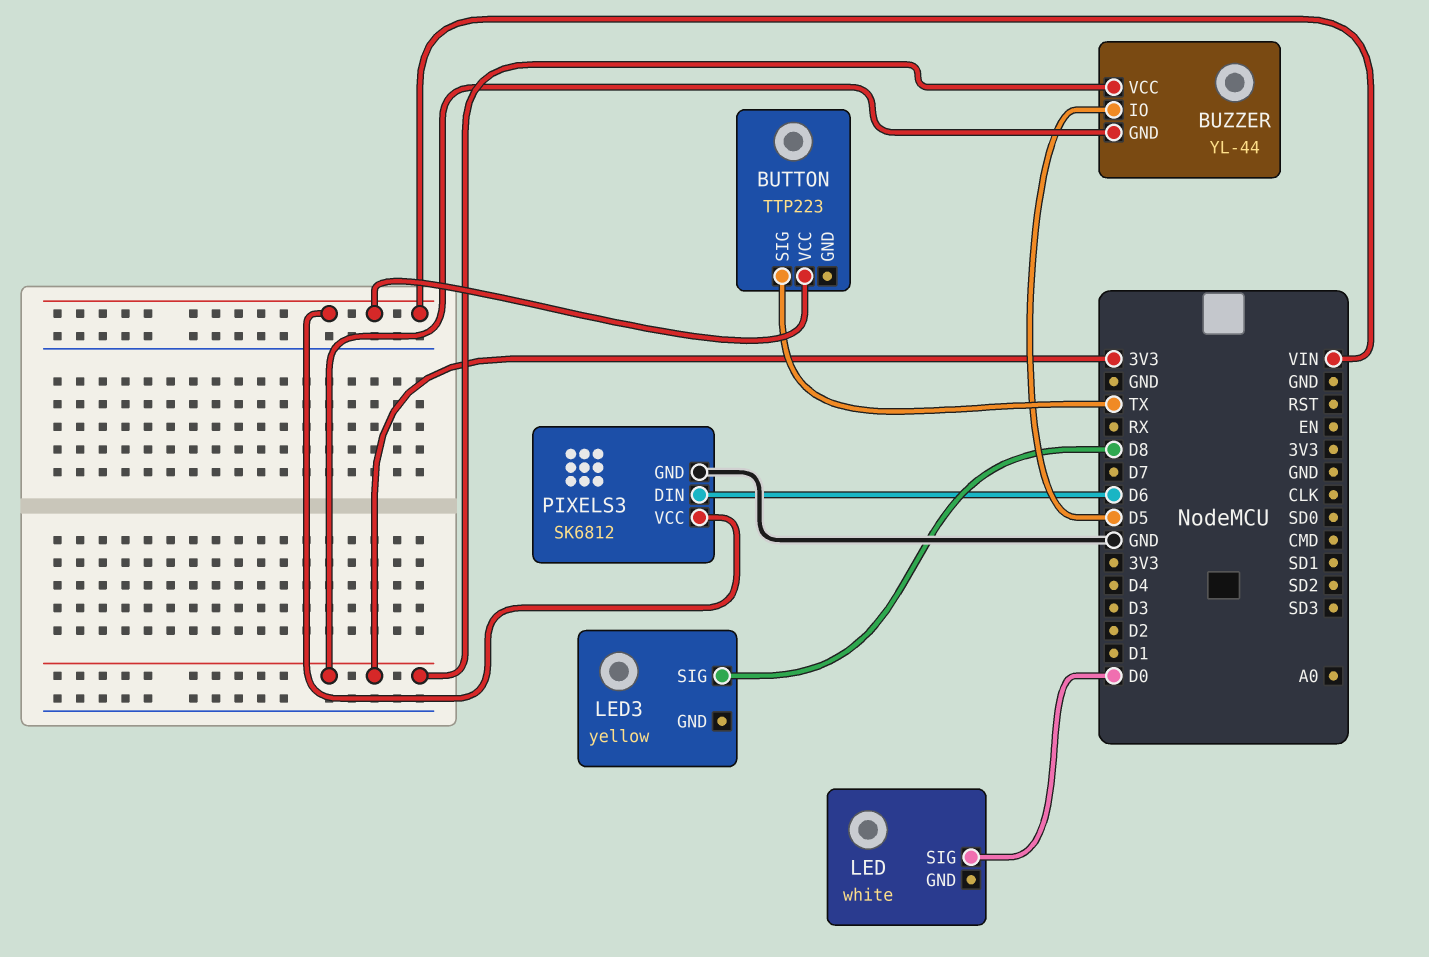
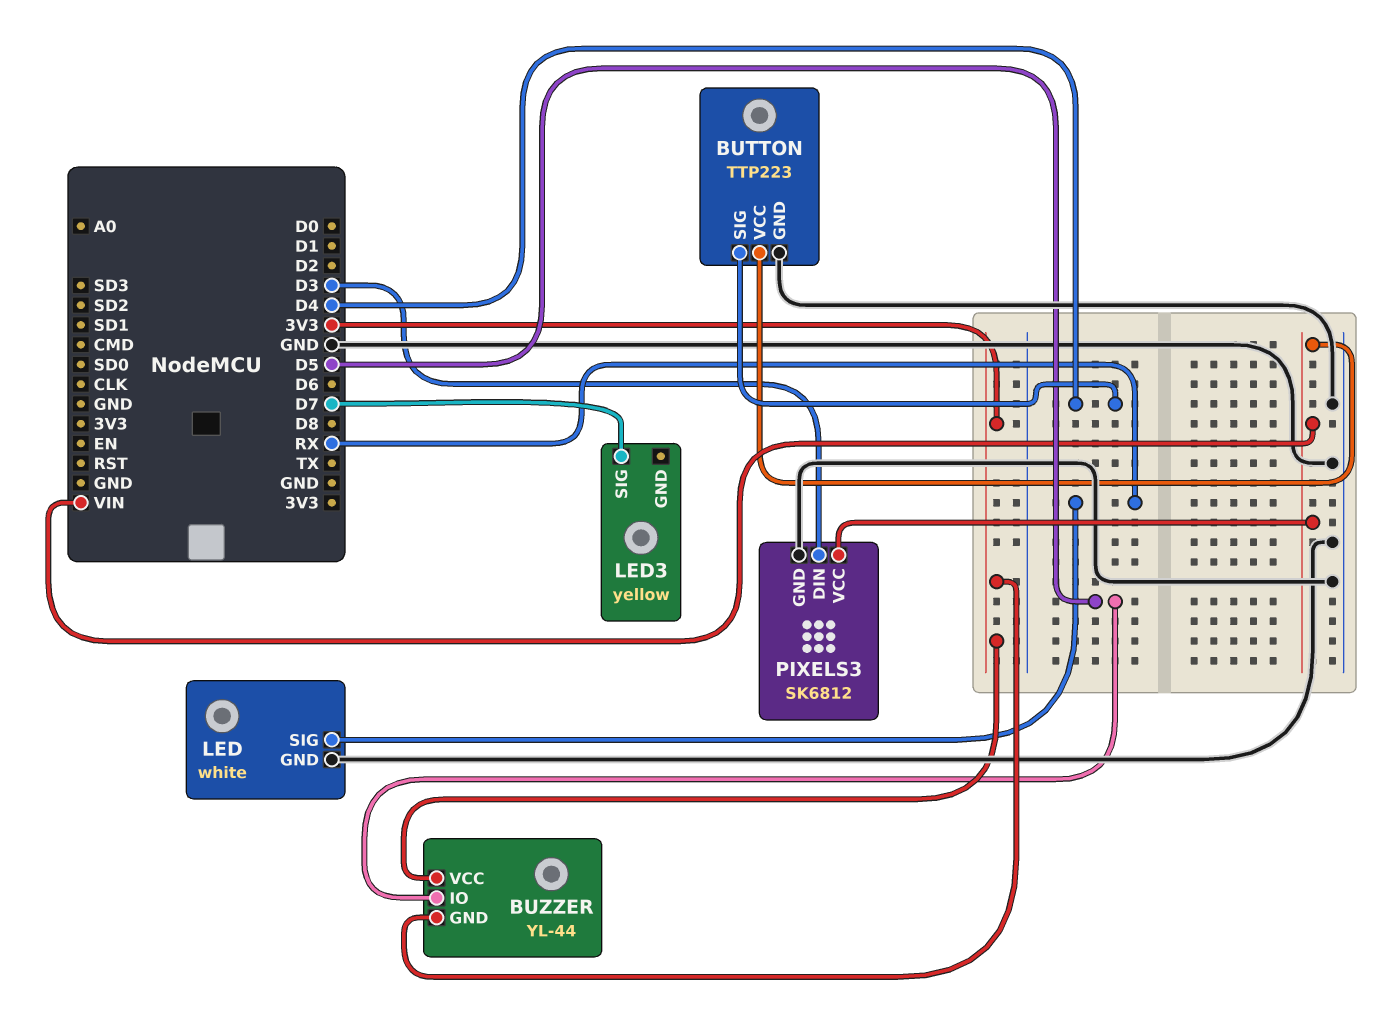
BUTTON pin GND: none -> GND
BUTTON pin SIG: TX -> D4
LED pin GND: none -> GND
LED pin SIG: D0 -> RX
LED3 pin SIG: D8 -> D7
PIXELS3 pin DIN: D6 -> D3

